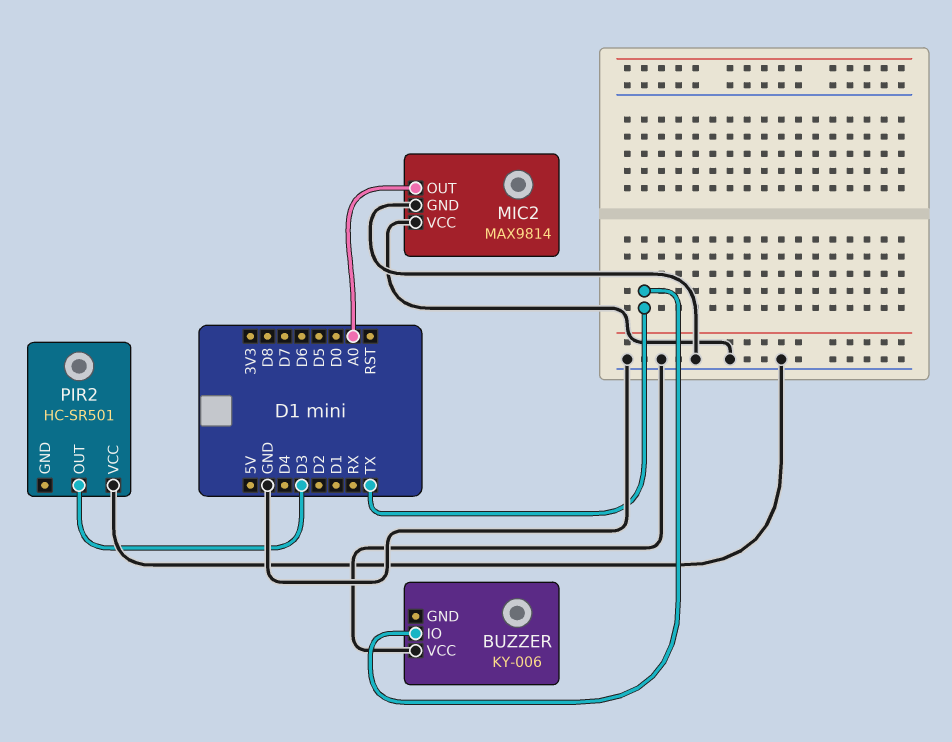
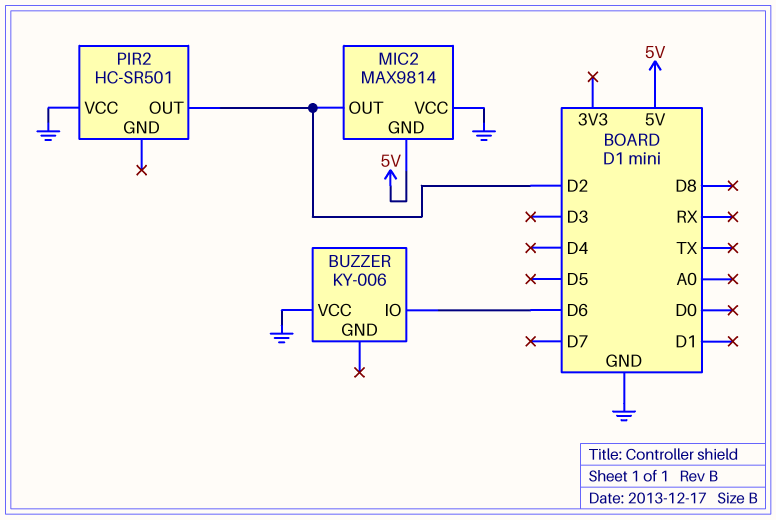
BUZZER pin IO: TX -> D6
MIC2 pin GND: GND -> 5V
MIC2 pin OUT: A0 -> D2
PIR2 pin OUT: D3 -> D2

